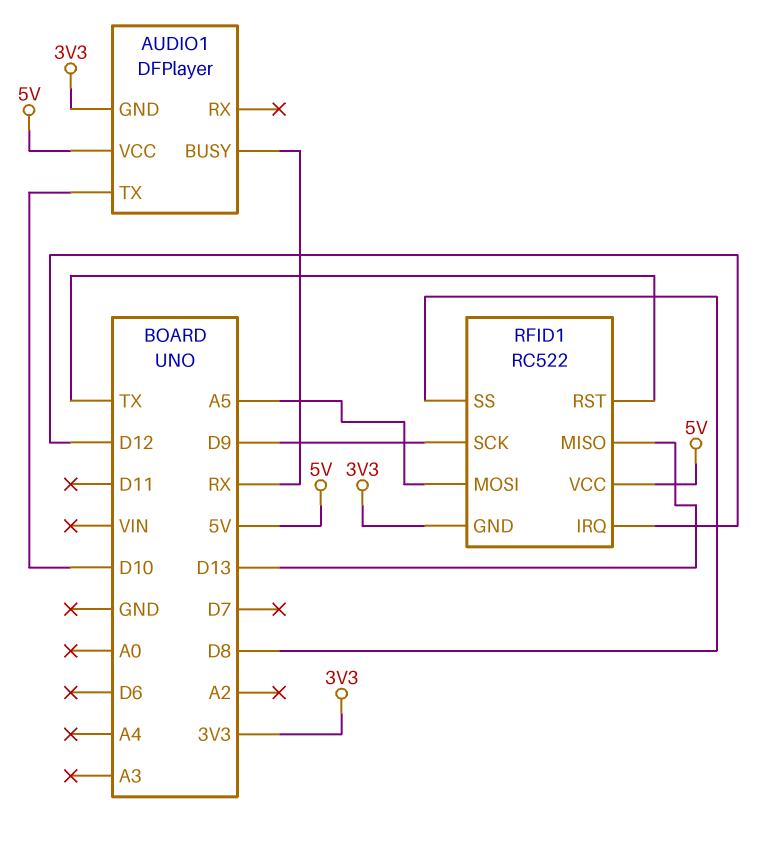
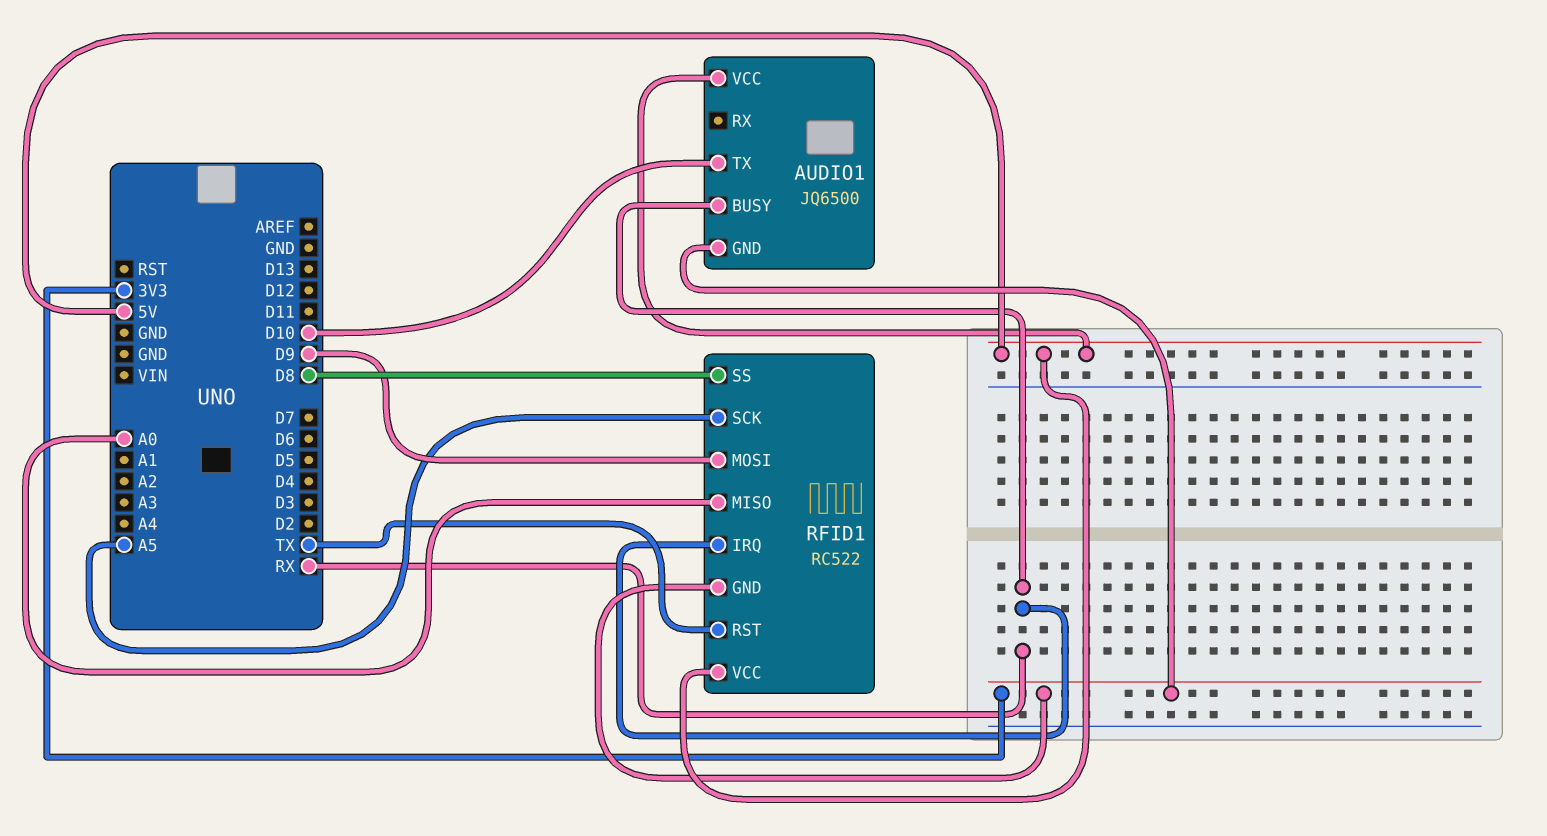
AUDIO1: DFPlayer -> JQ6500
RFID1 pin IRQ: D12 -> RX
RFID1 pin MISO: D13 -> A0
RFID1 pin MOSI: A5 -> D9
RFID1 pin SCK: D9 -> A5

